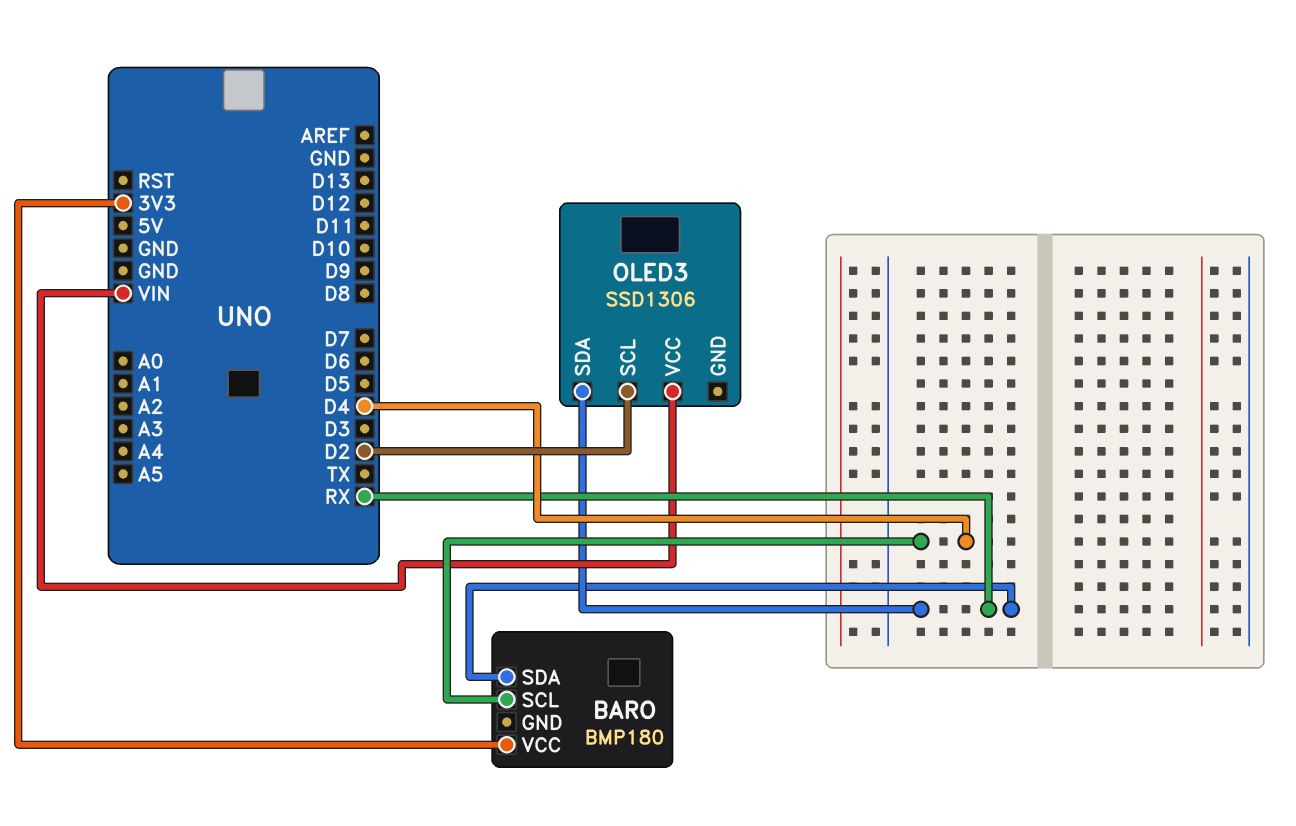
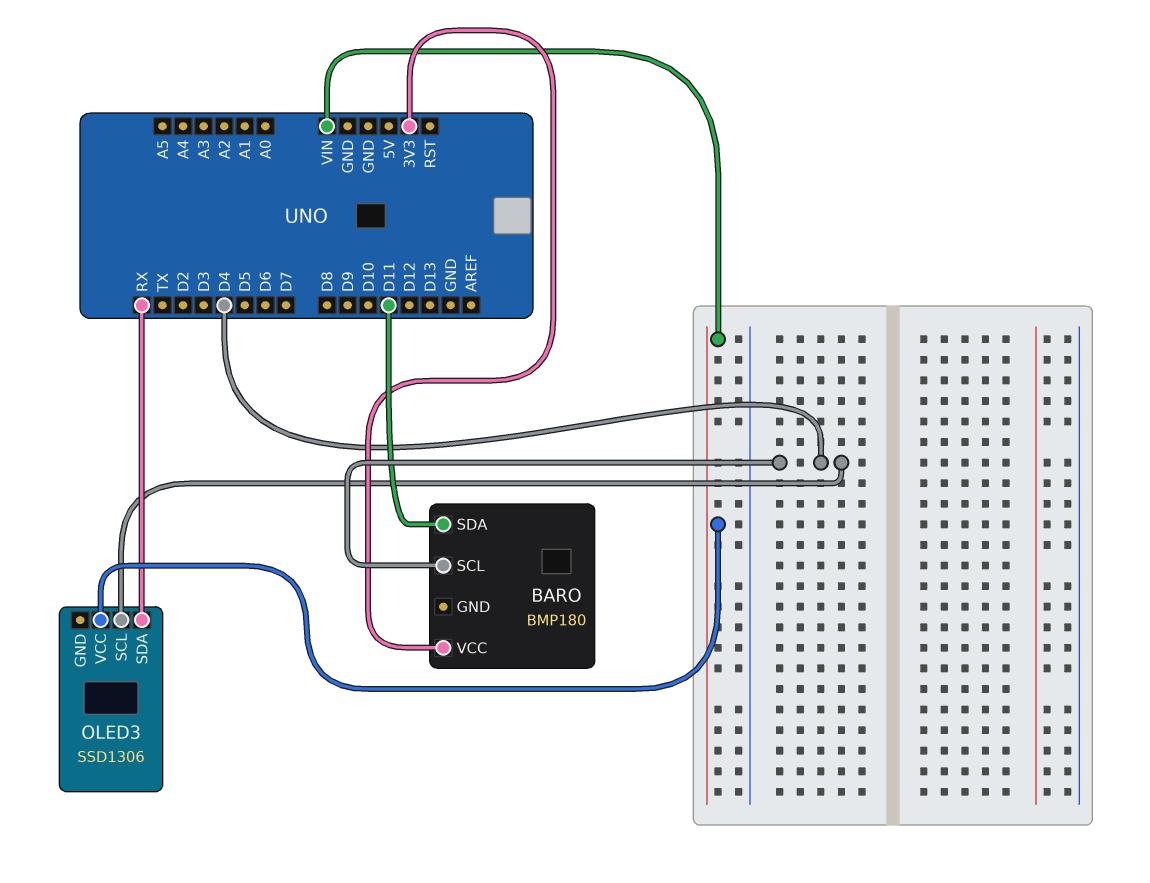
BARO pin SDA: RX -> D11
OLED3 pin SCL: D2 -> D4

